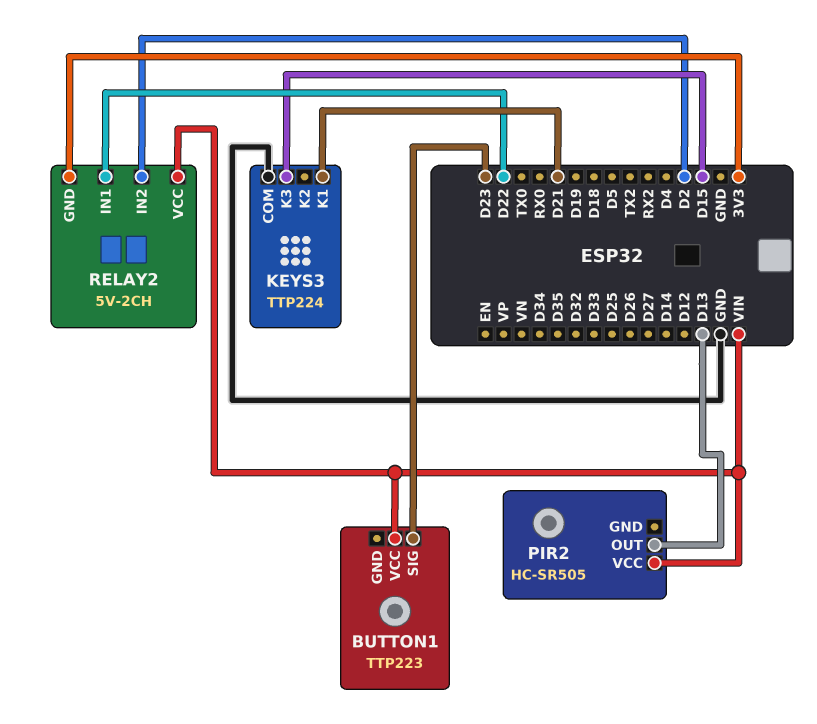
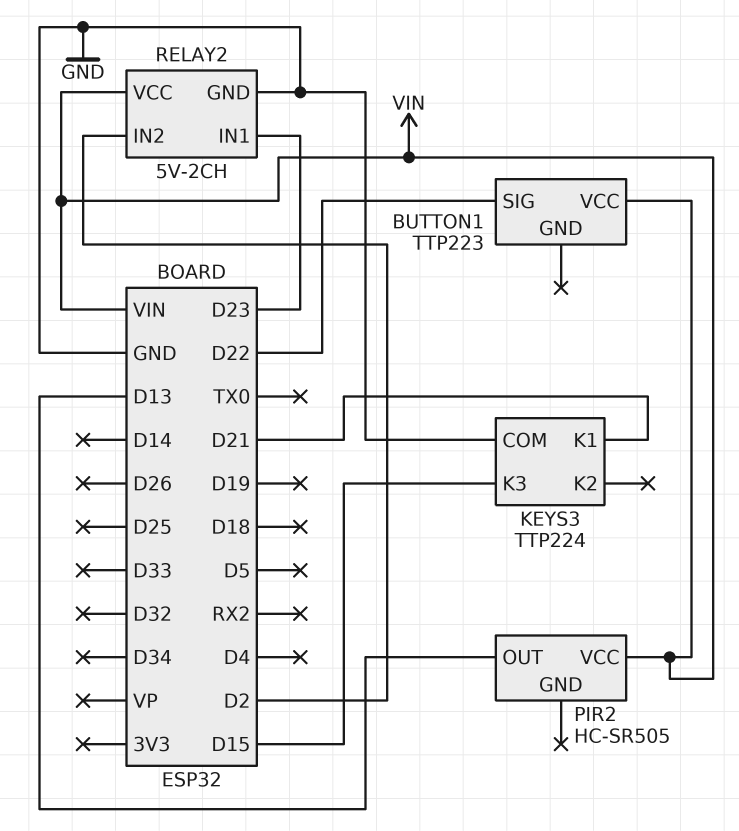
BUTTON1 pin SIG: D23 -> D22
RELAY2 pin GND: 3V3 -> GND
RELAY2 pin IN1: D22 -> D23

